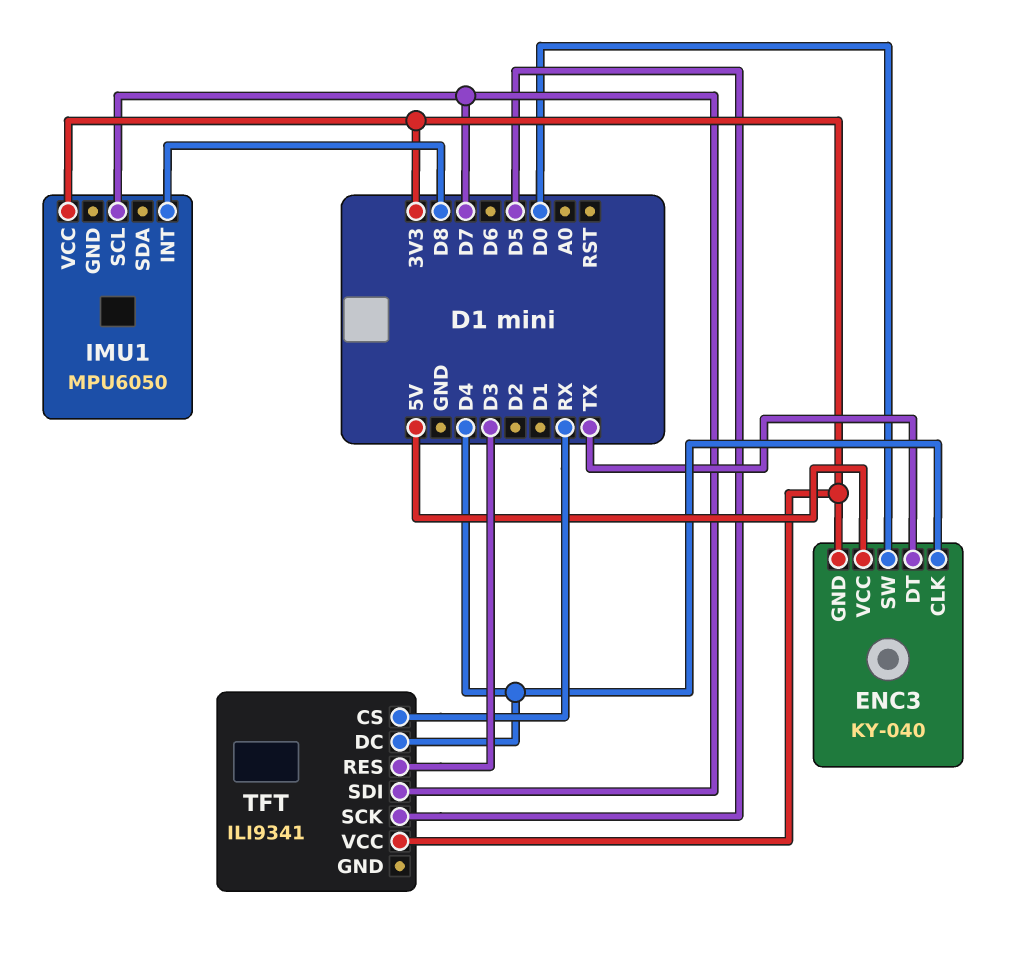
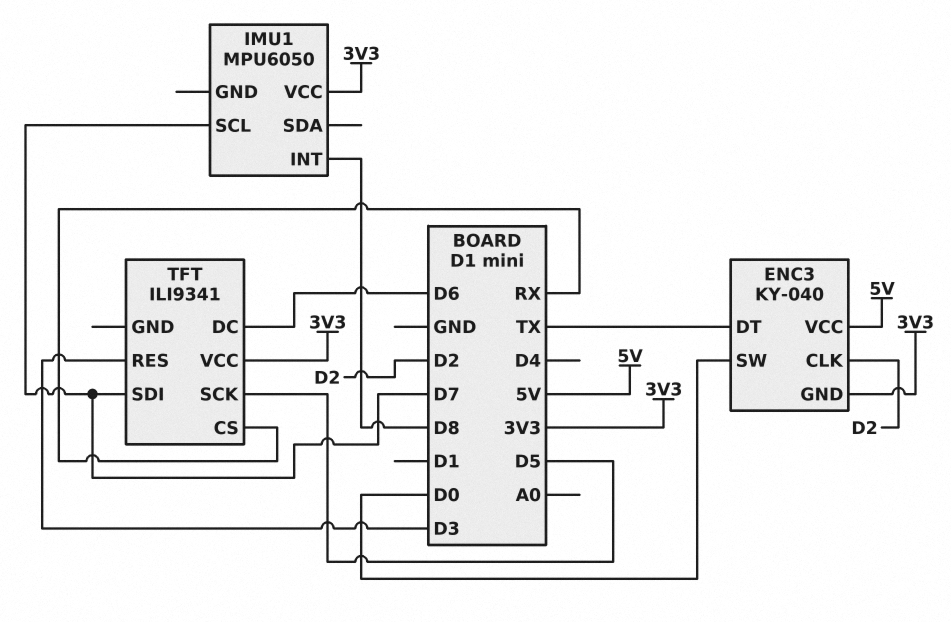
ENC3 pin CLK: D4 -> D2
TFT pin DC: D4 -> D6

